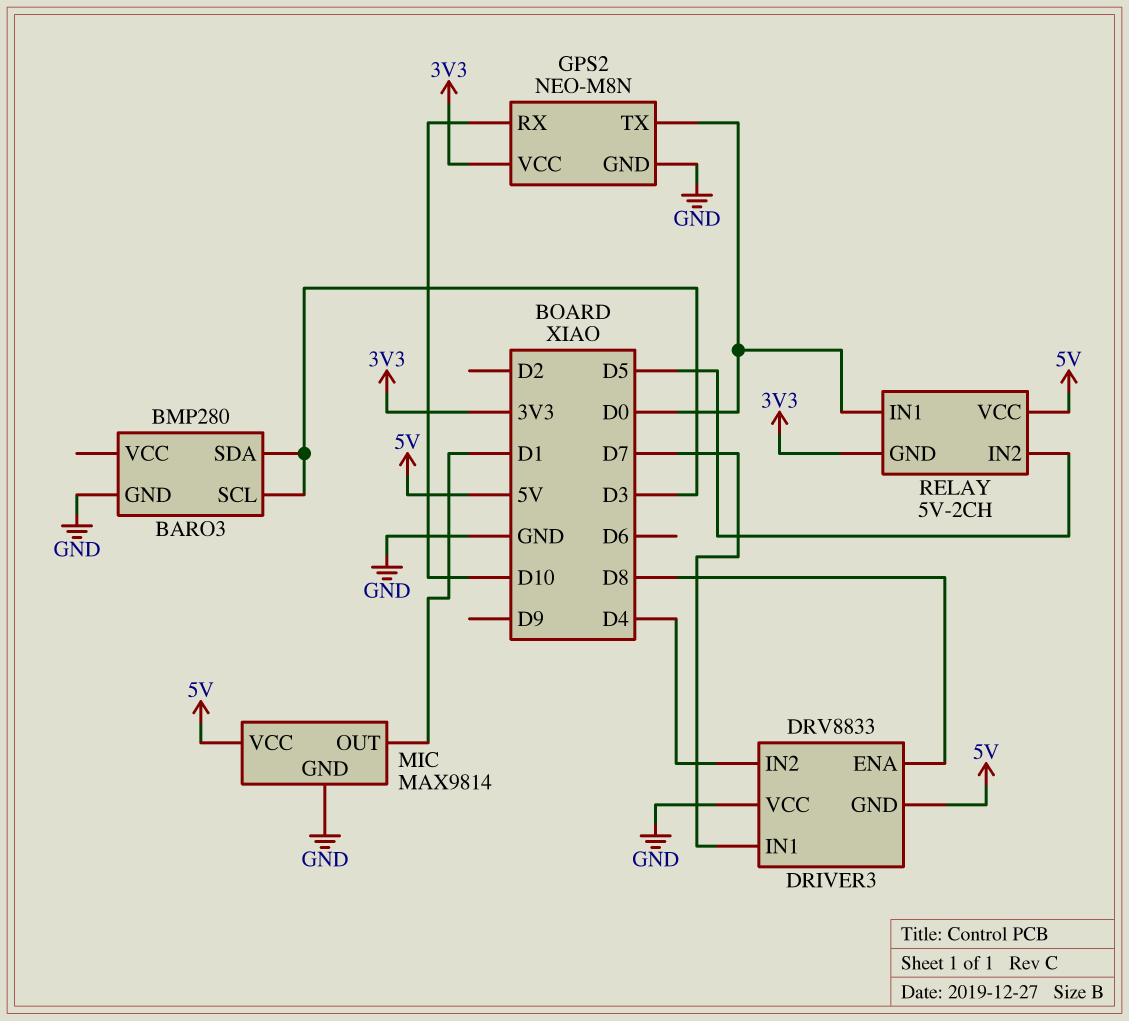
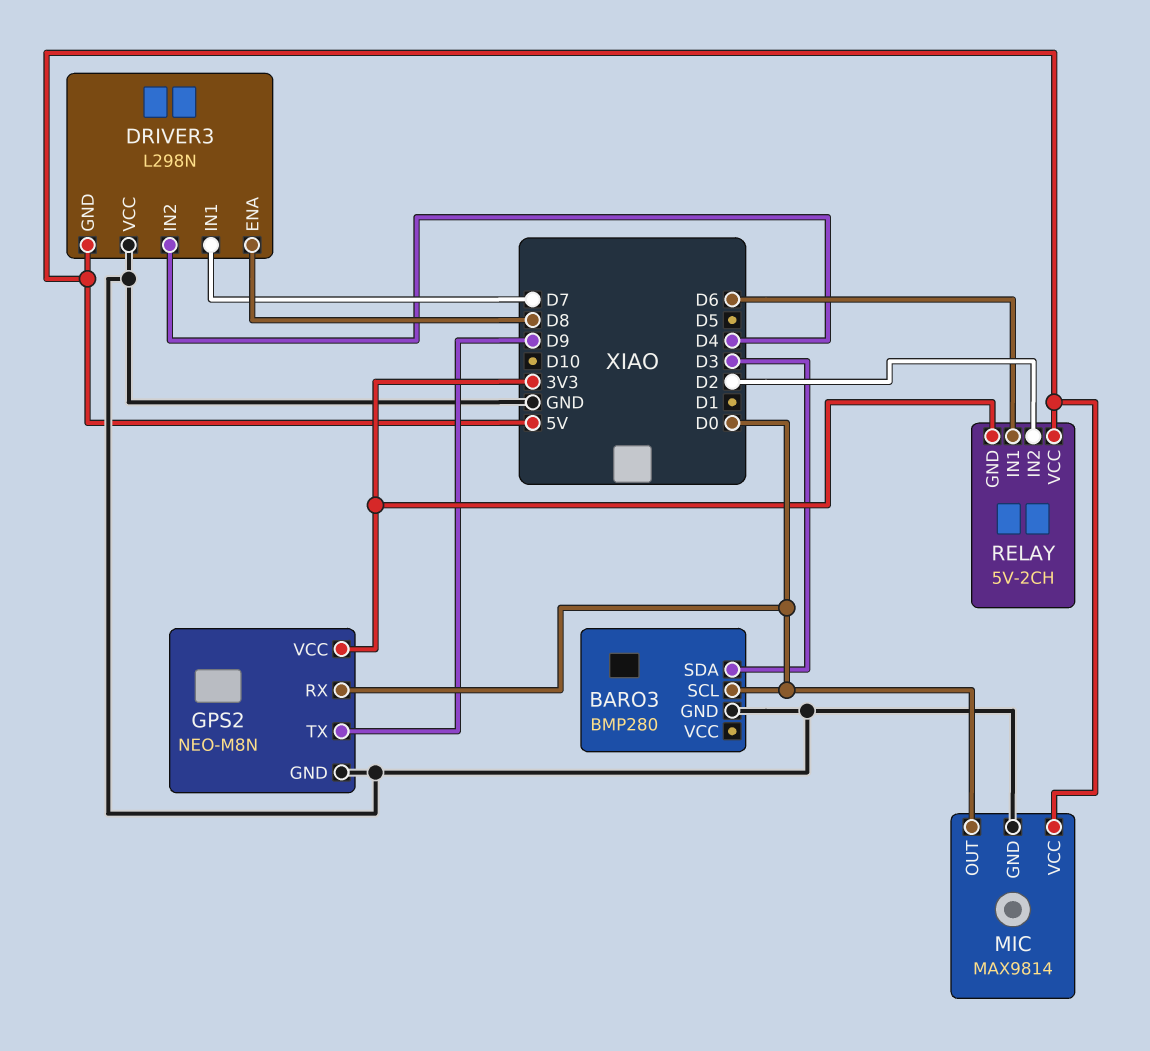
BARO3 pin SCL: D3 -> D0
DRIVER3: DRV8833 -> L298N
GPS2 pin RX: D10 -> D0
GPS2 pin TX: D0 -> D9
MIC pin OUT: D1 -> D0
RELAY pin IN1: D0 -> D6
RELAY pin IN2: D5 -> D2

